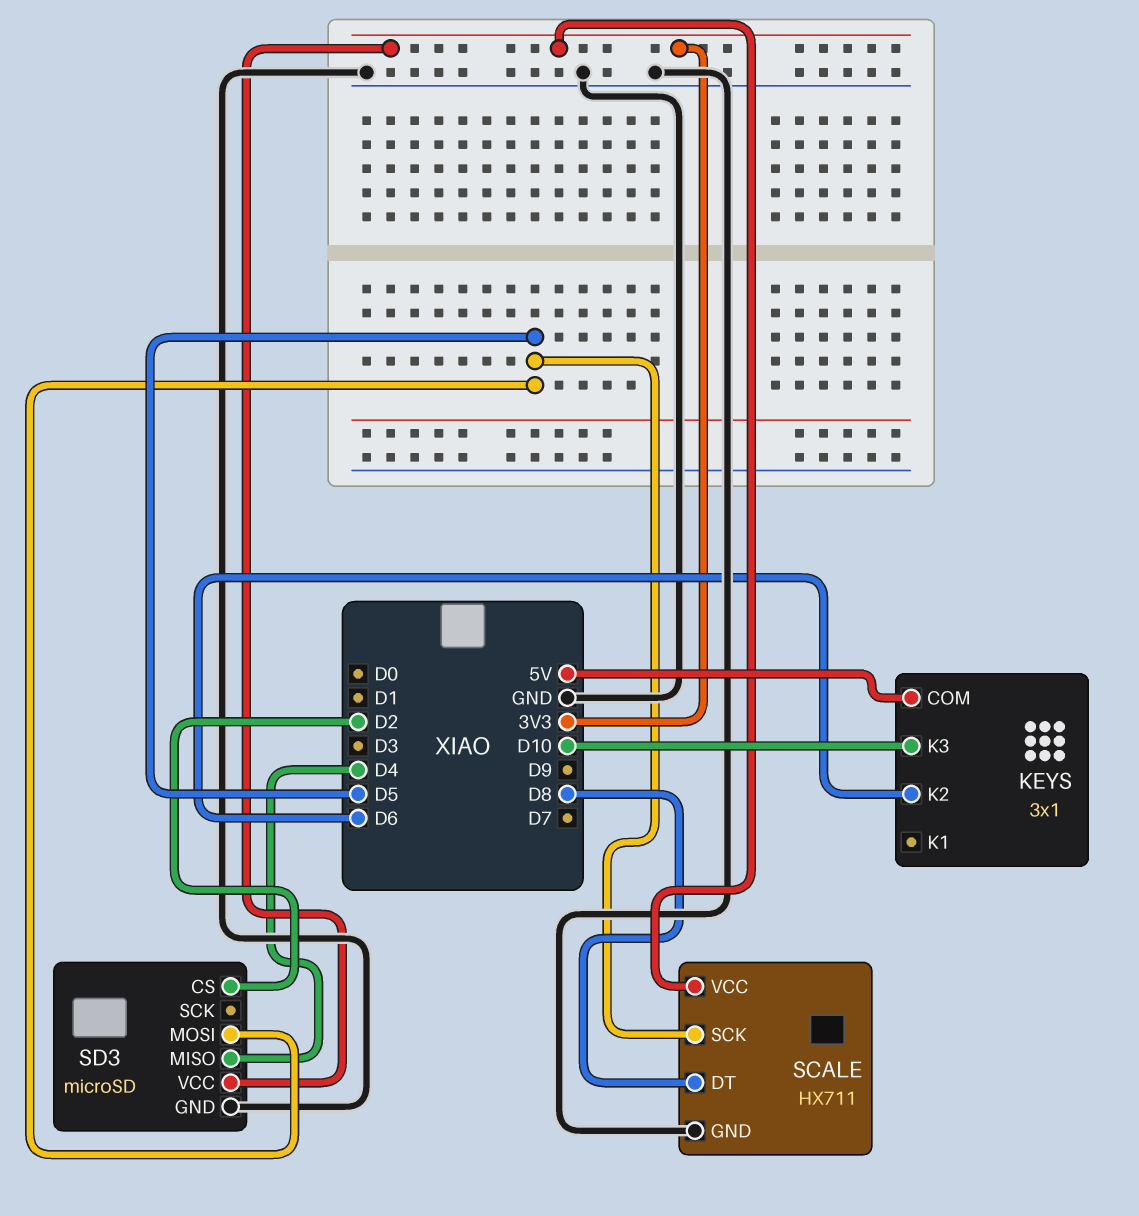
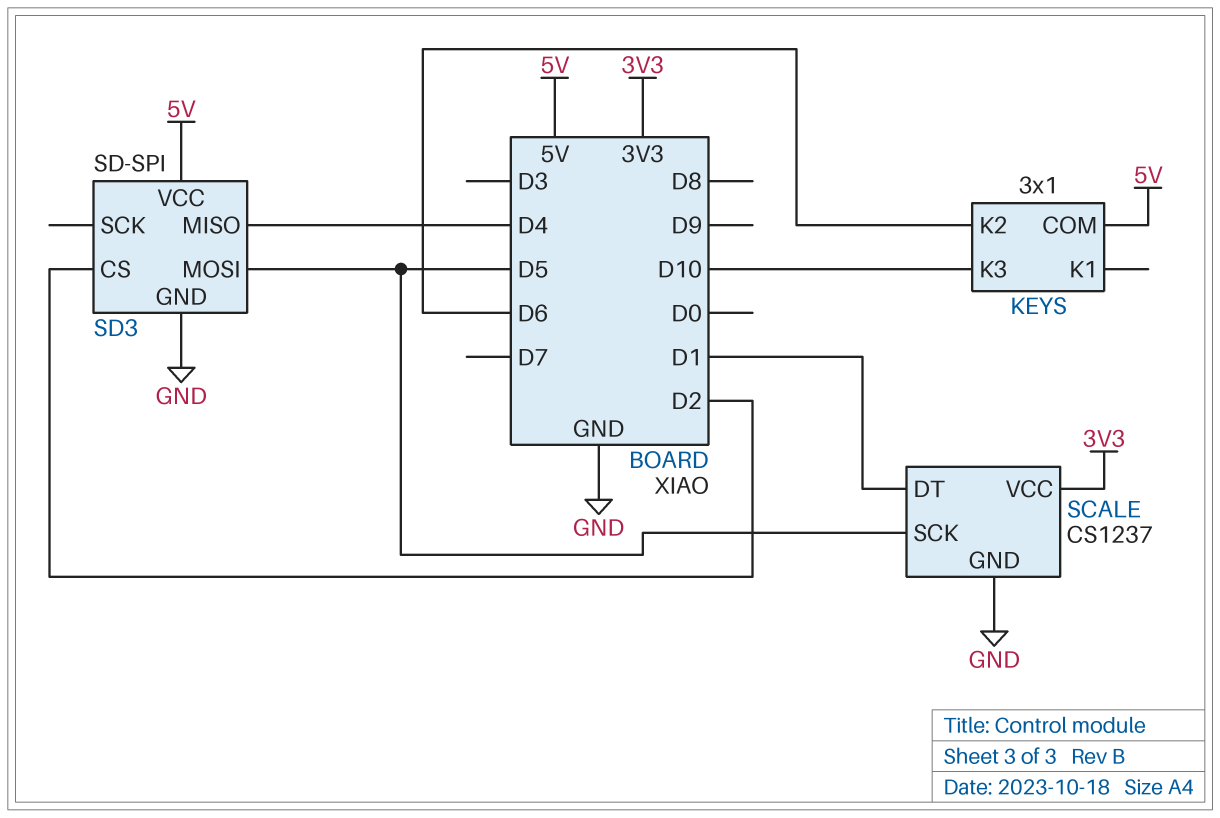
SCALE: HX711 -> CS1237
SCALE pin DT: D8 -> D1
SD3: microSD -> SD-SPI
SD3 pin VCC: 3V3 -> 5V

